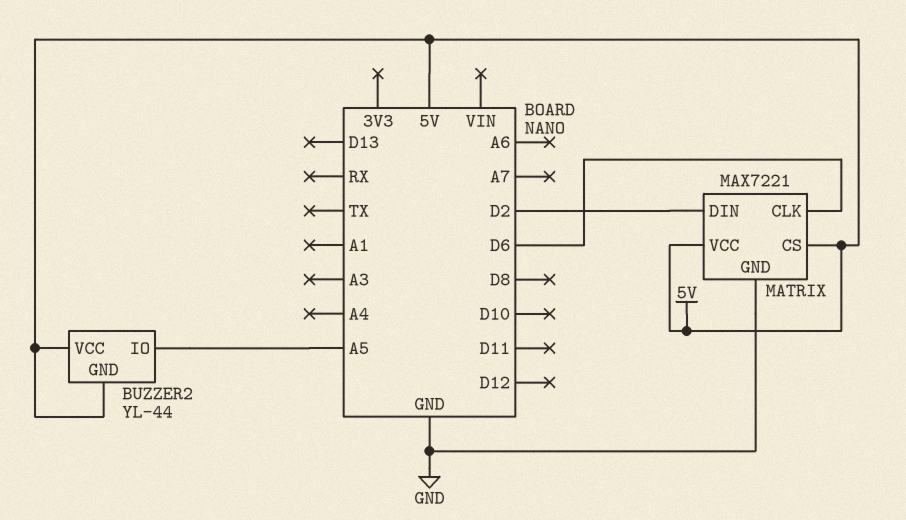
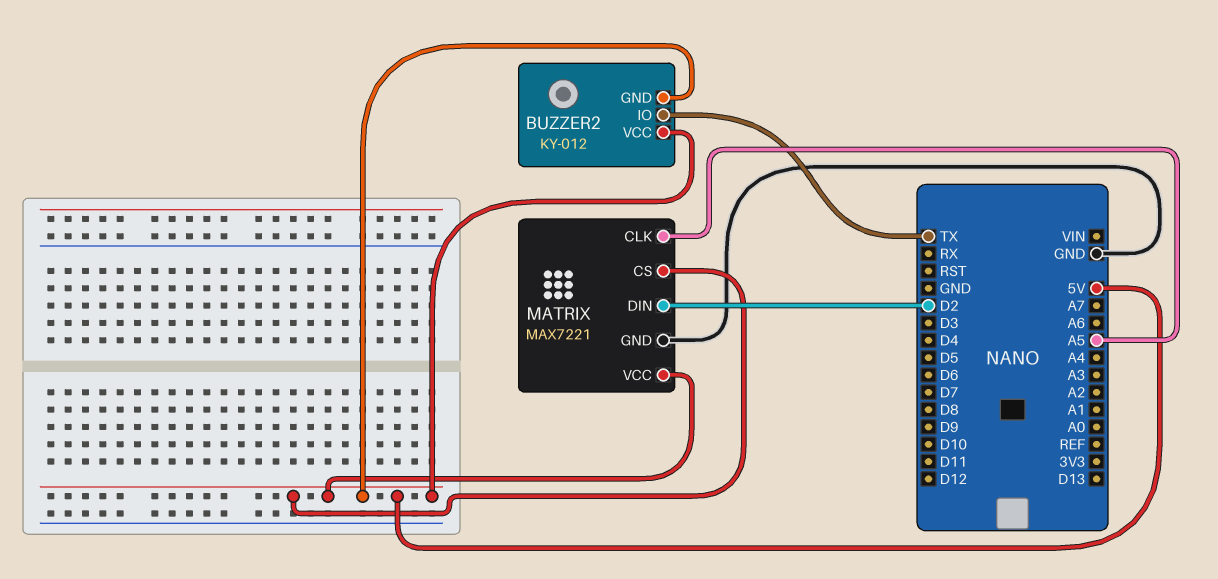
BUZZER2: YL-44 -> KY-012
BUZZER2 pin IO: A5 -> TX
MATRIX pin CLK: D6 -> A5

